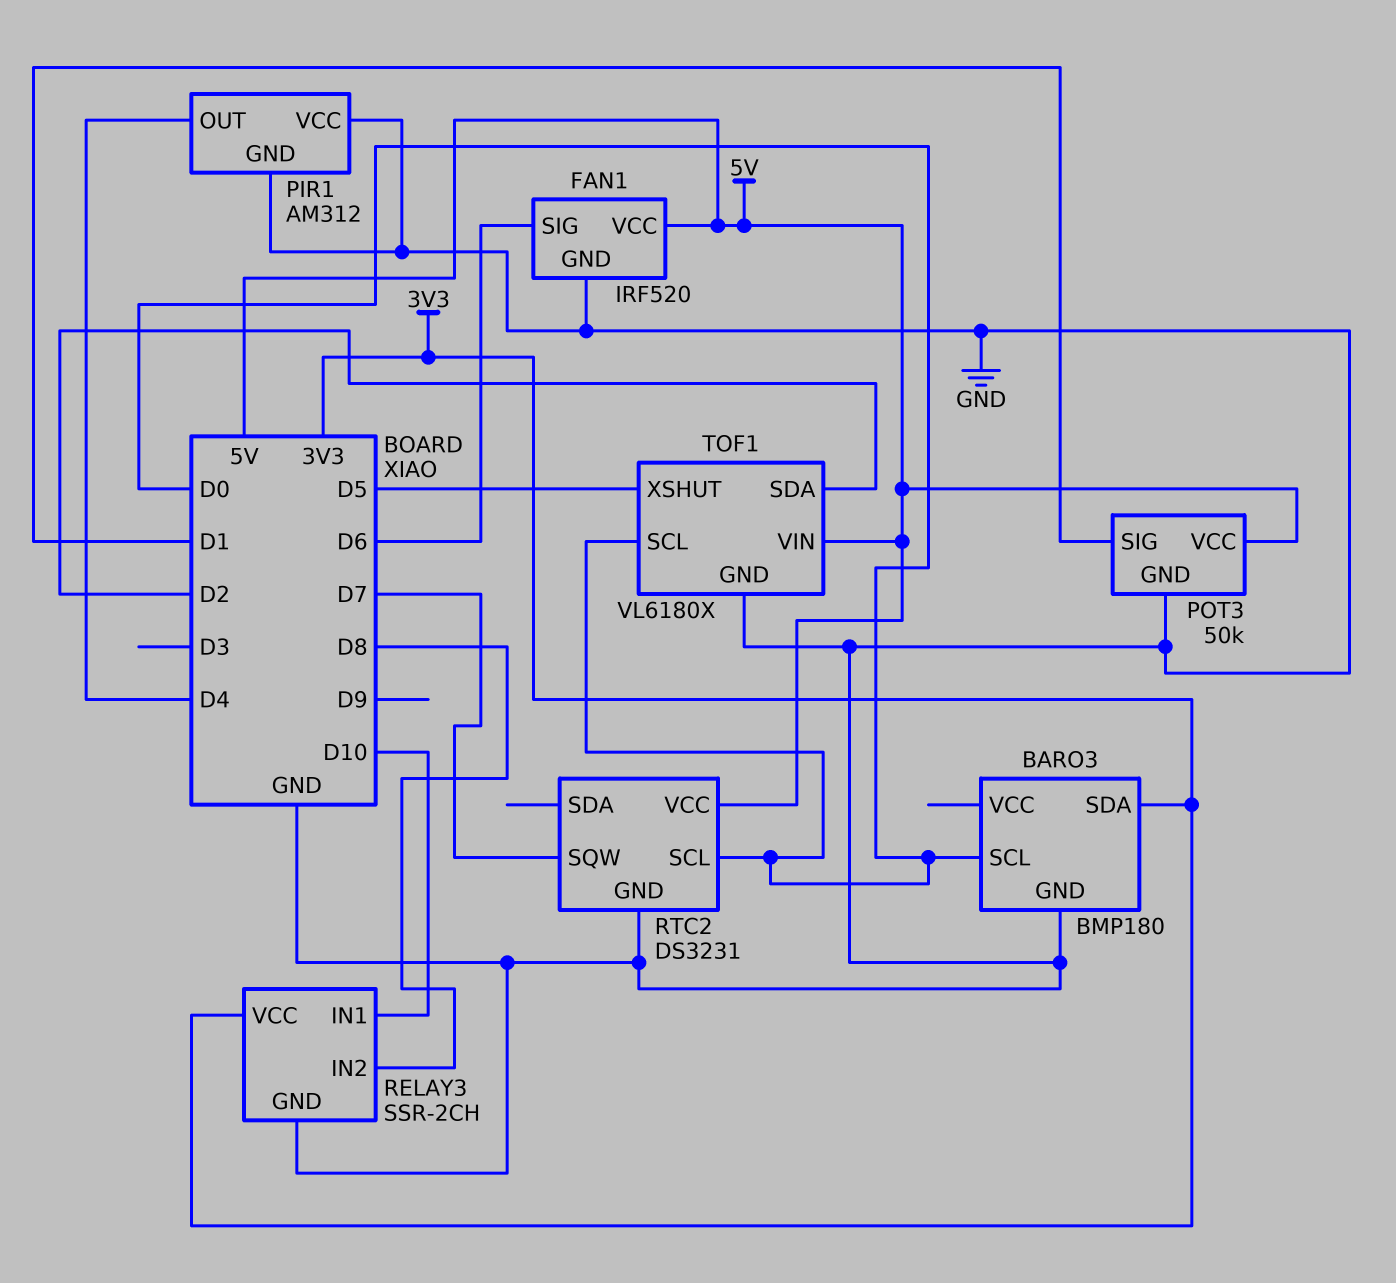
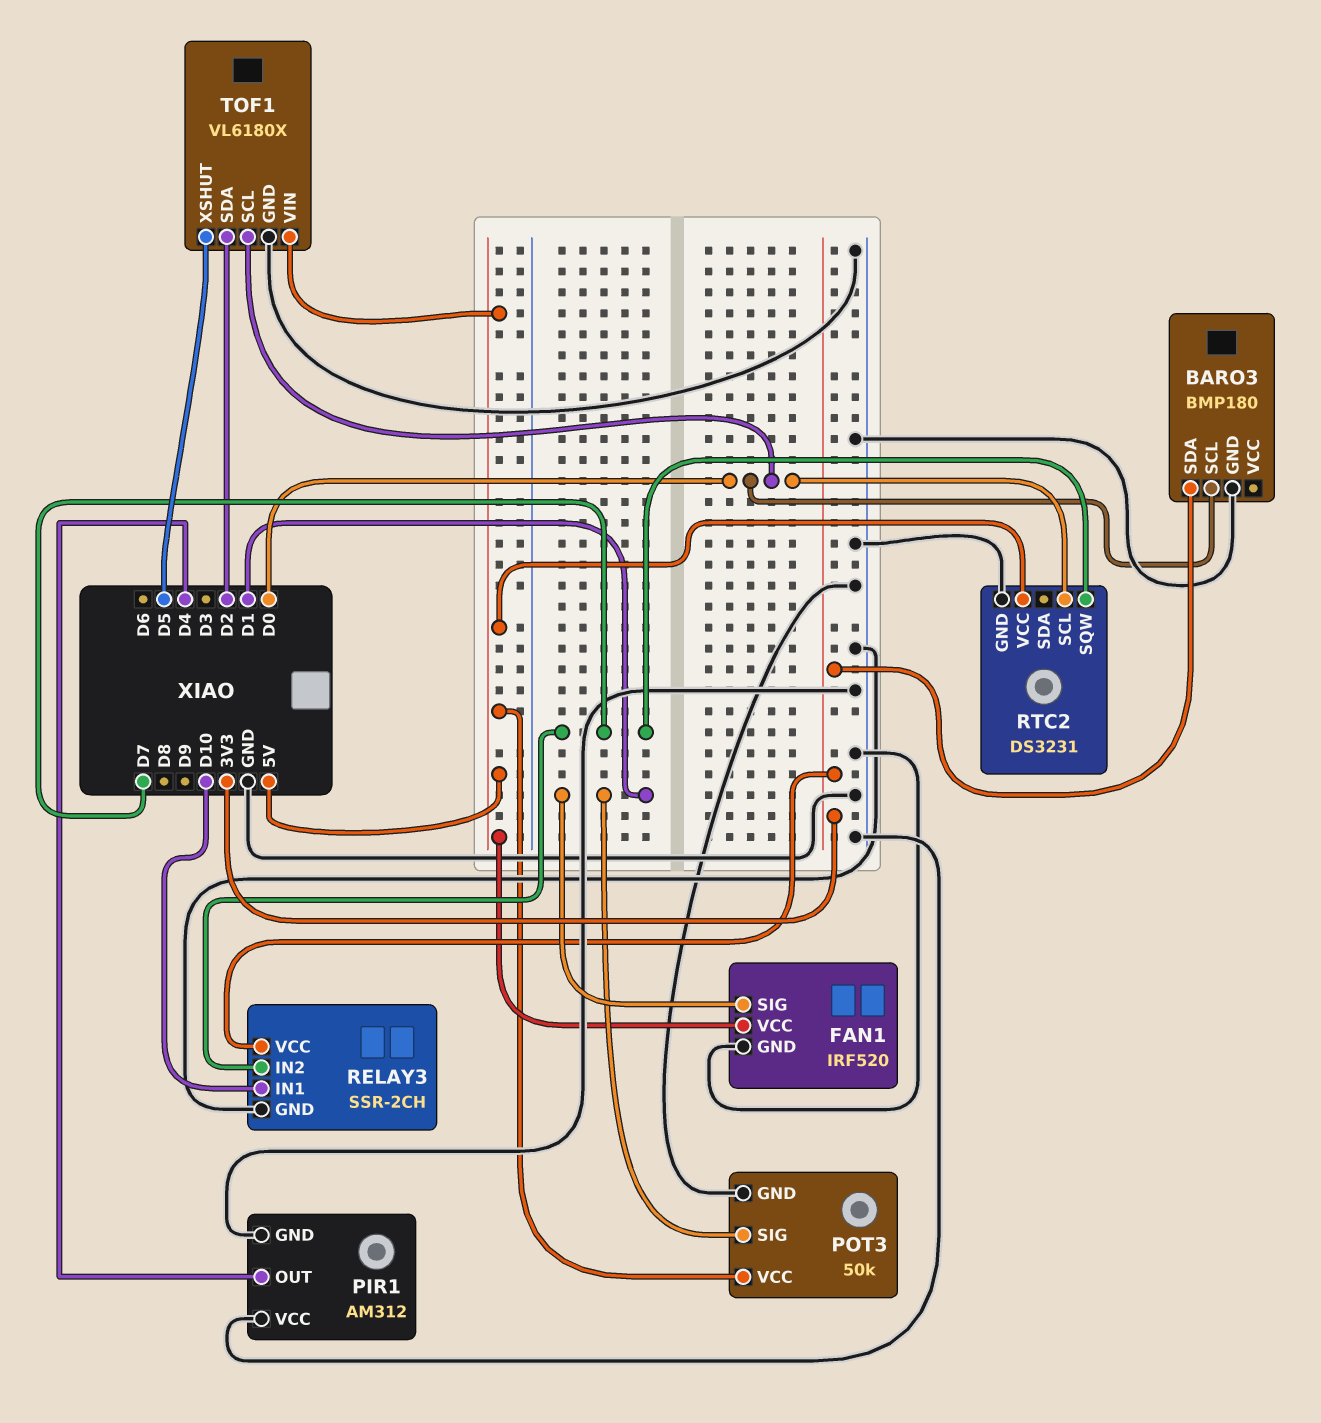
FAN1 pin SIG: D6 -> D1
RELAY3 pin IN2: D8 -> D7

